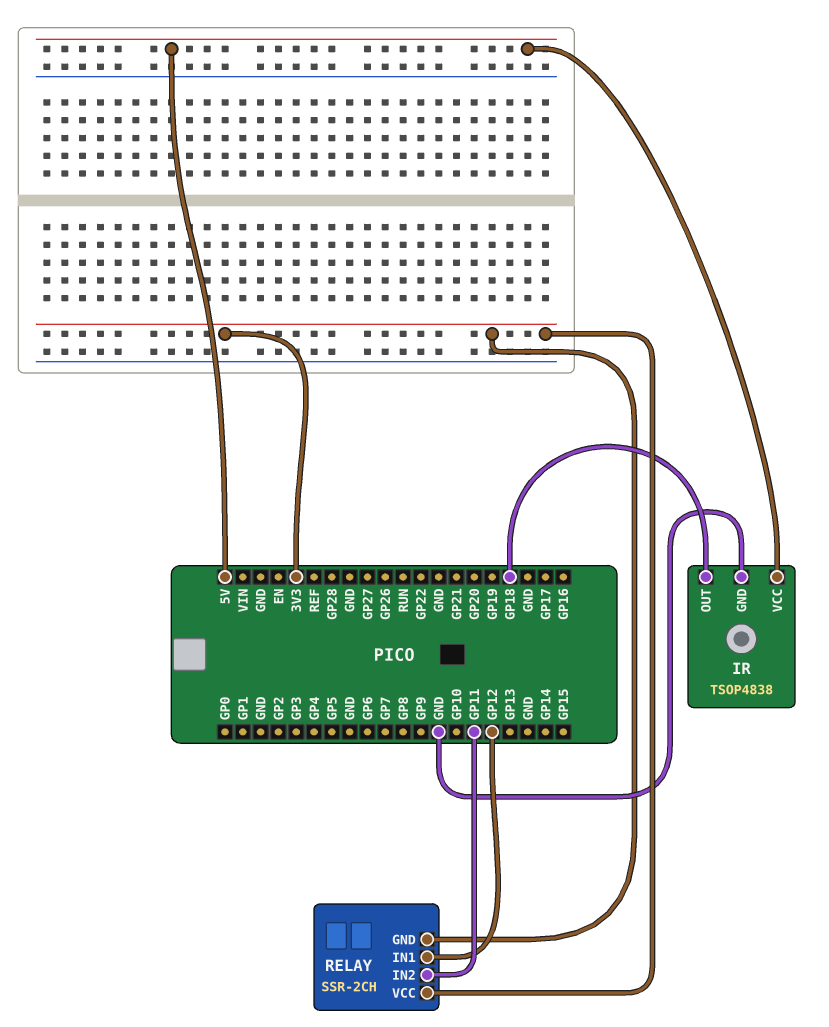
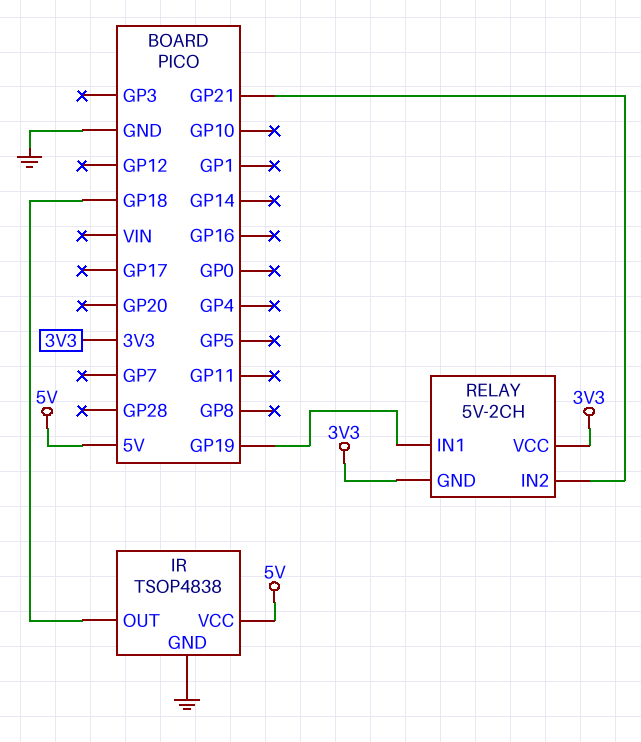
RELAY: SSR-2CH -> 5V-2CH
RELAY pin IN1: GP12 -> GP19
RELAY pin IN2: GP11 -> GP21

